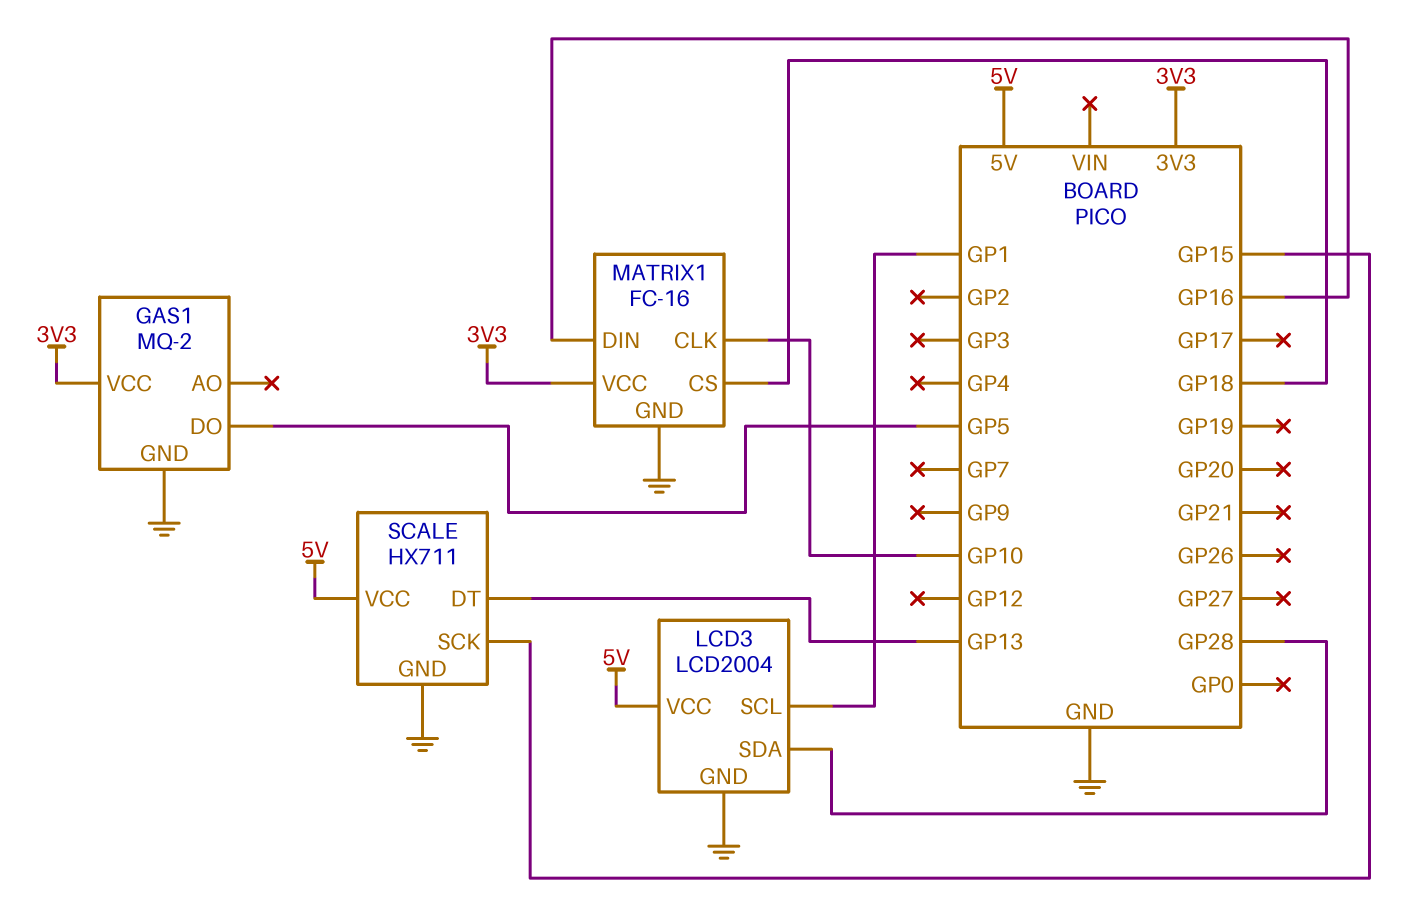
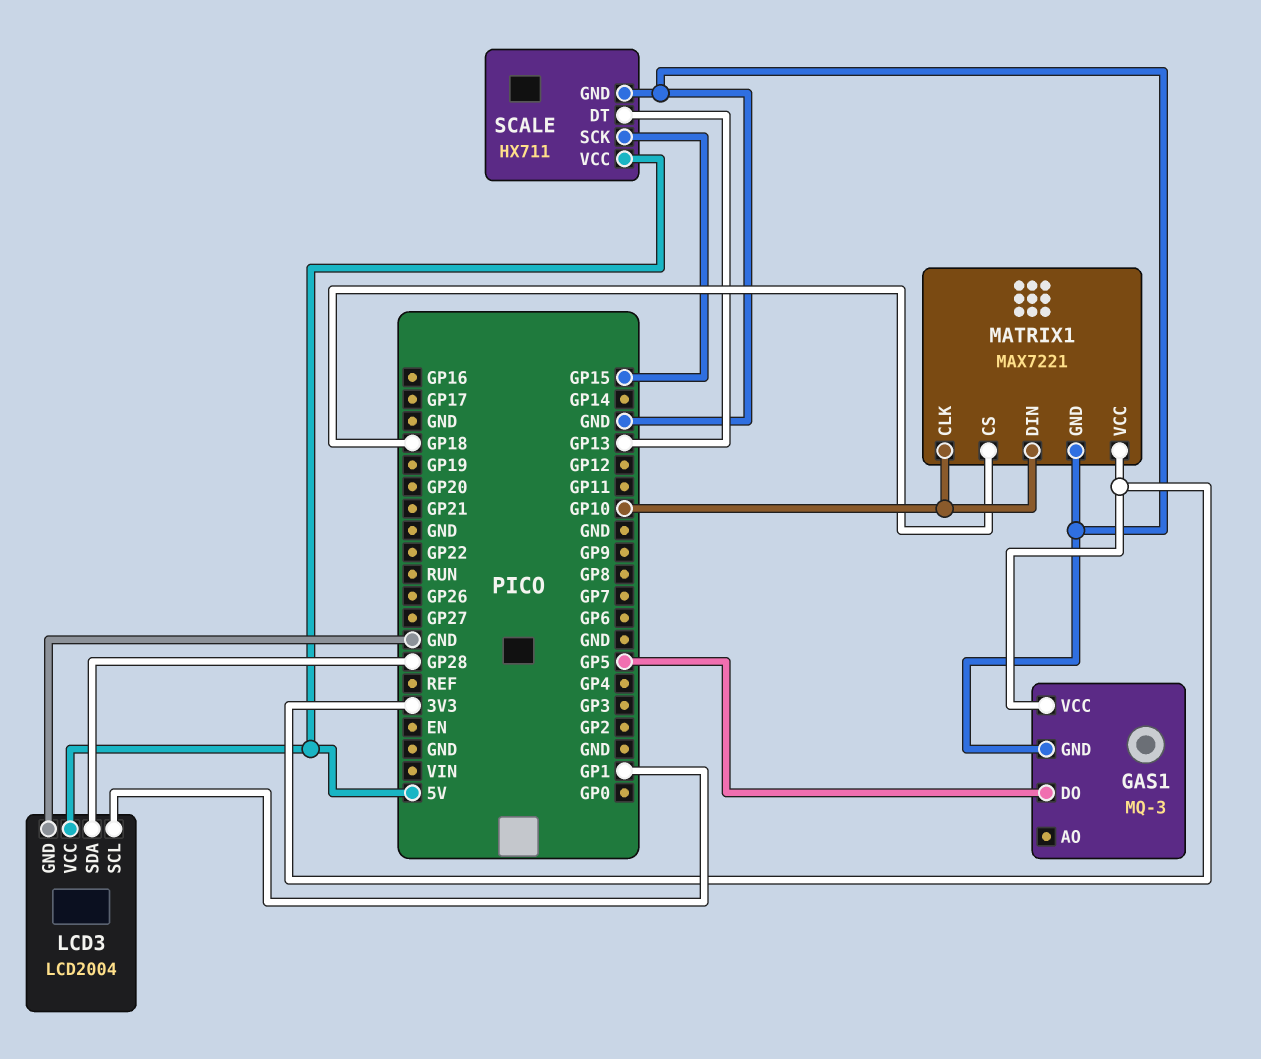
GAS1: MQ-2 -> MQ-3
MATRIX1: FC-16 -> MAX7221
MATRIX1 pin DIN: GP16 -> GP10

